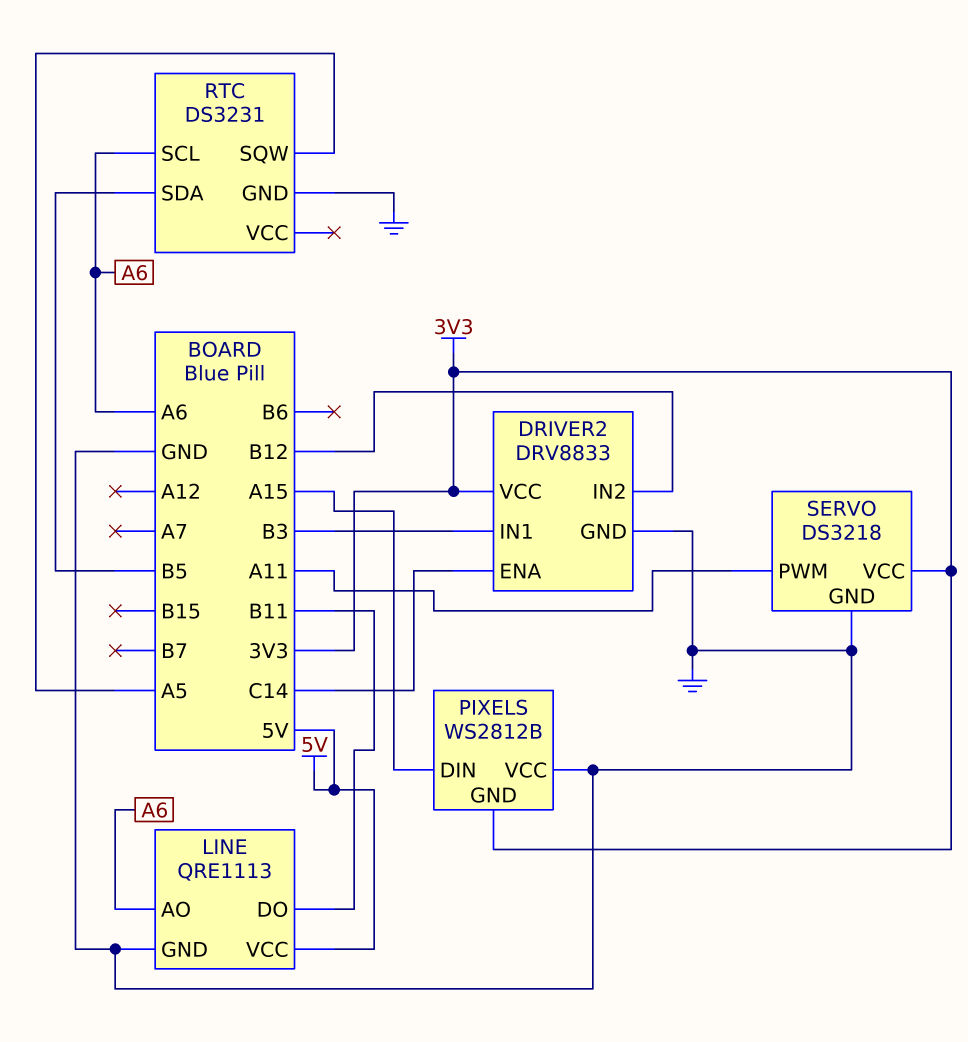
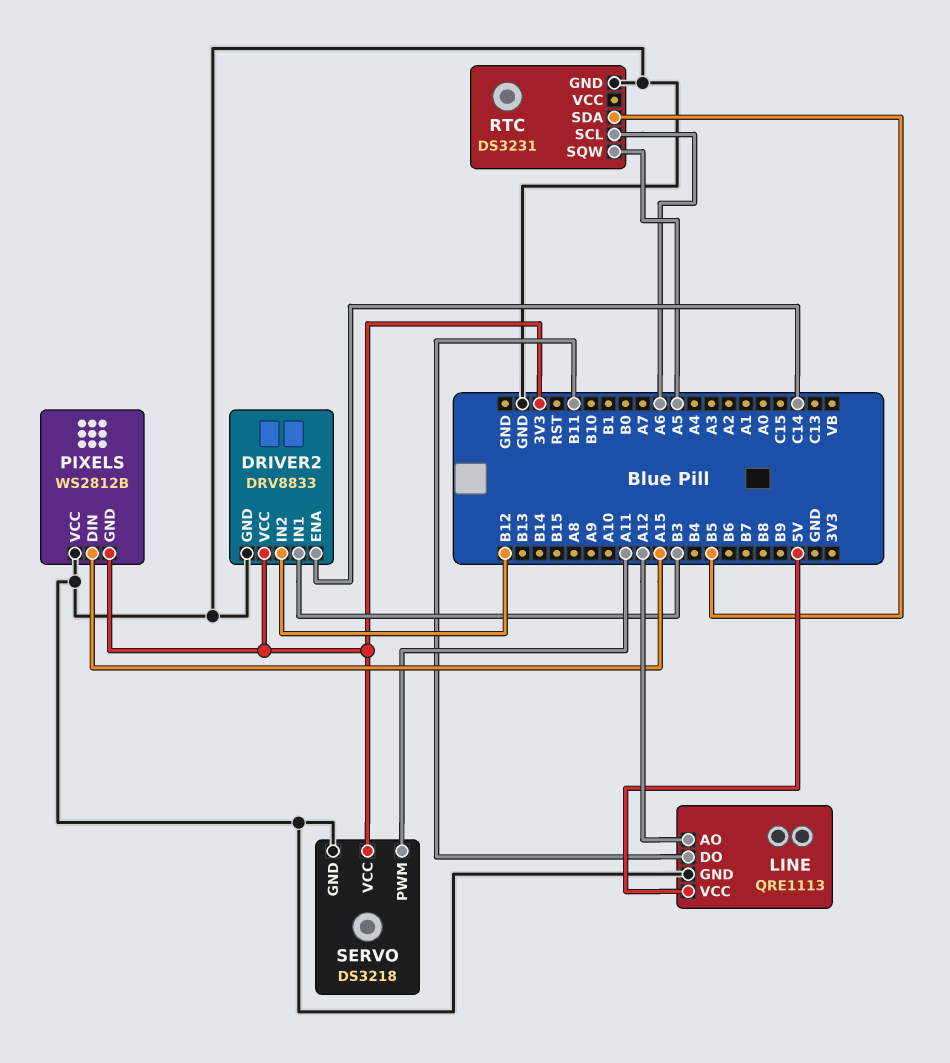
LINE pin AO: A6 -> A12

